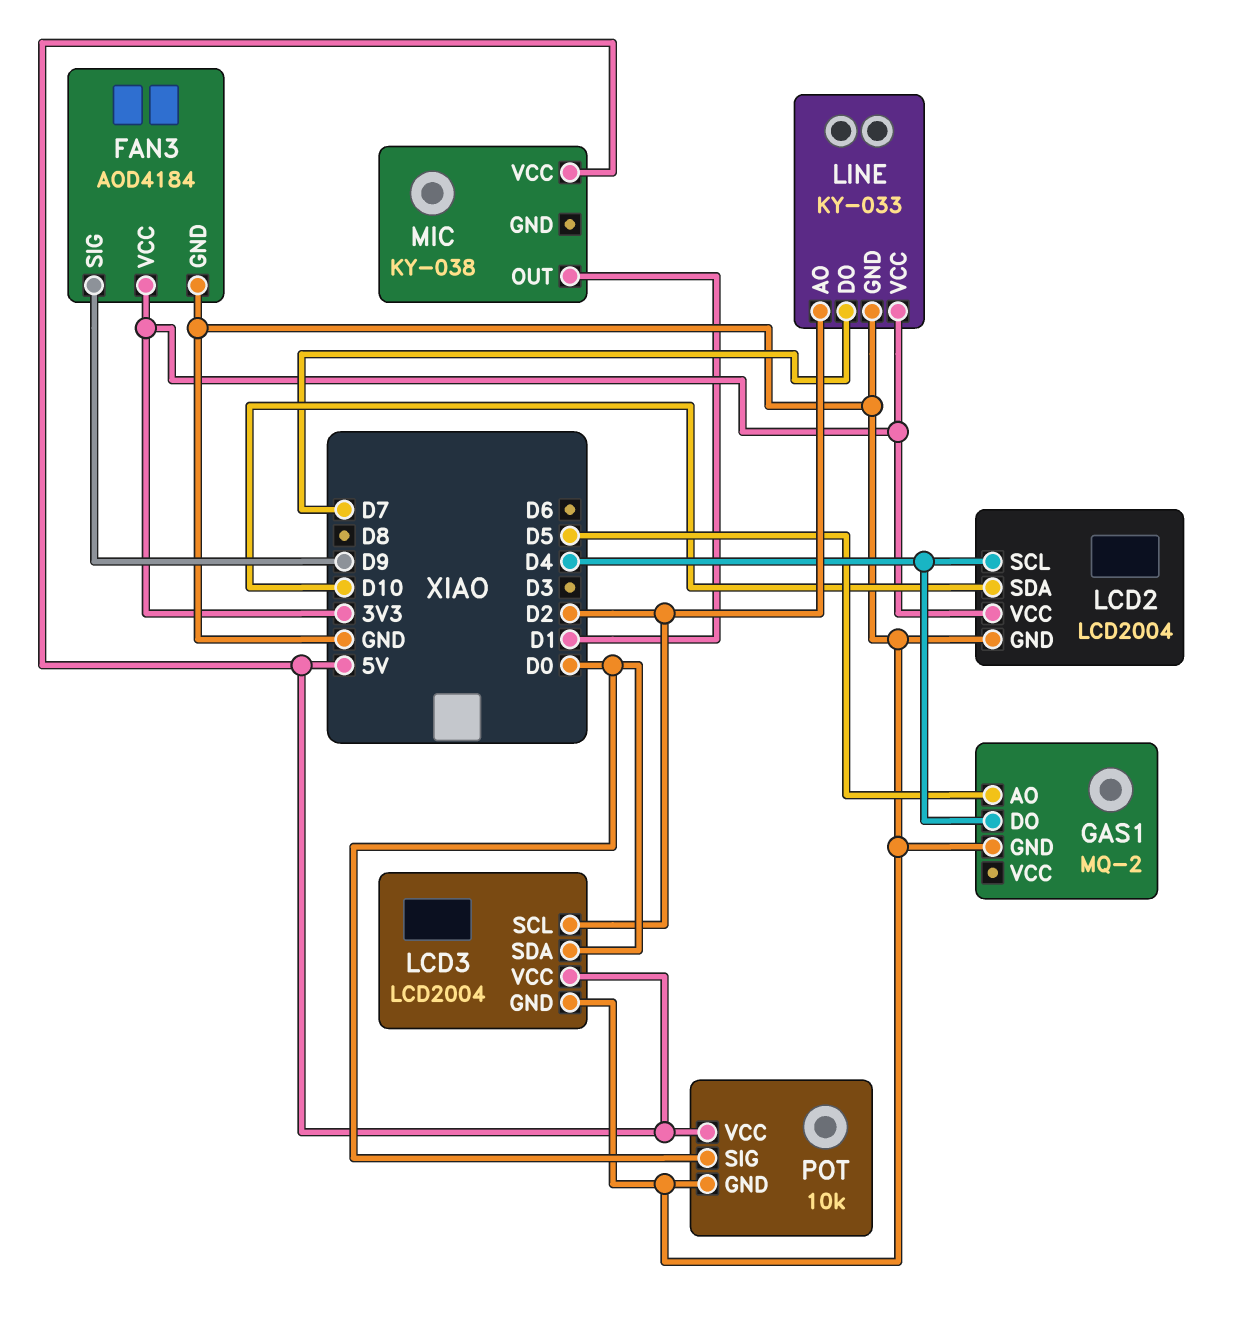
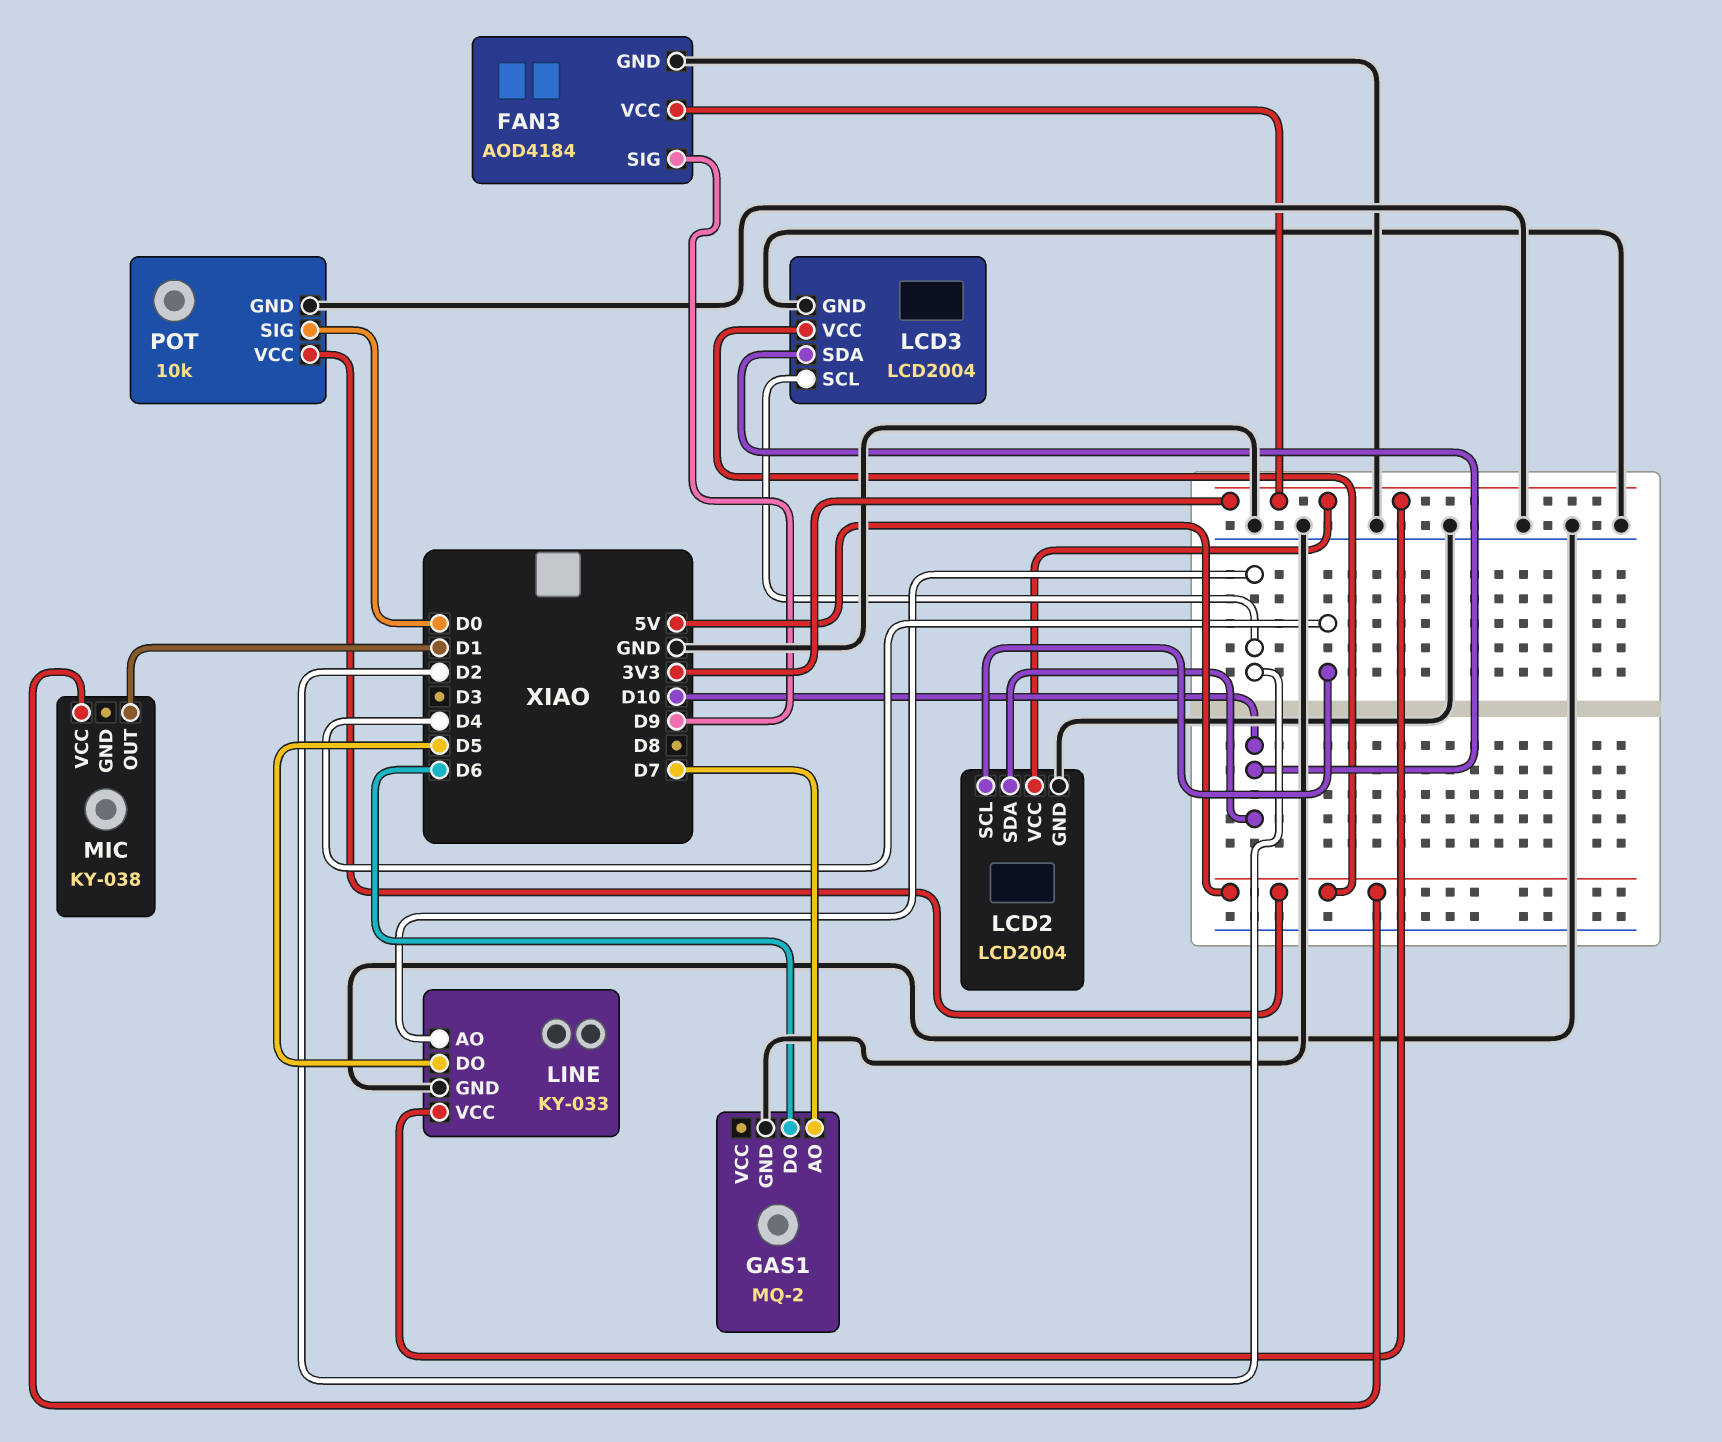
GAS1 pin AO: D5 -> D7
GAS1 pin DO: D4 -> D6
LCD3 pin SDA: D0 -> D10
LINE pin DO: D7 -> D5

